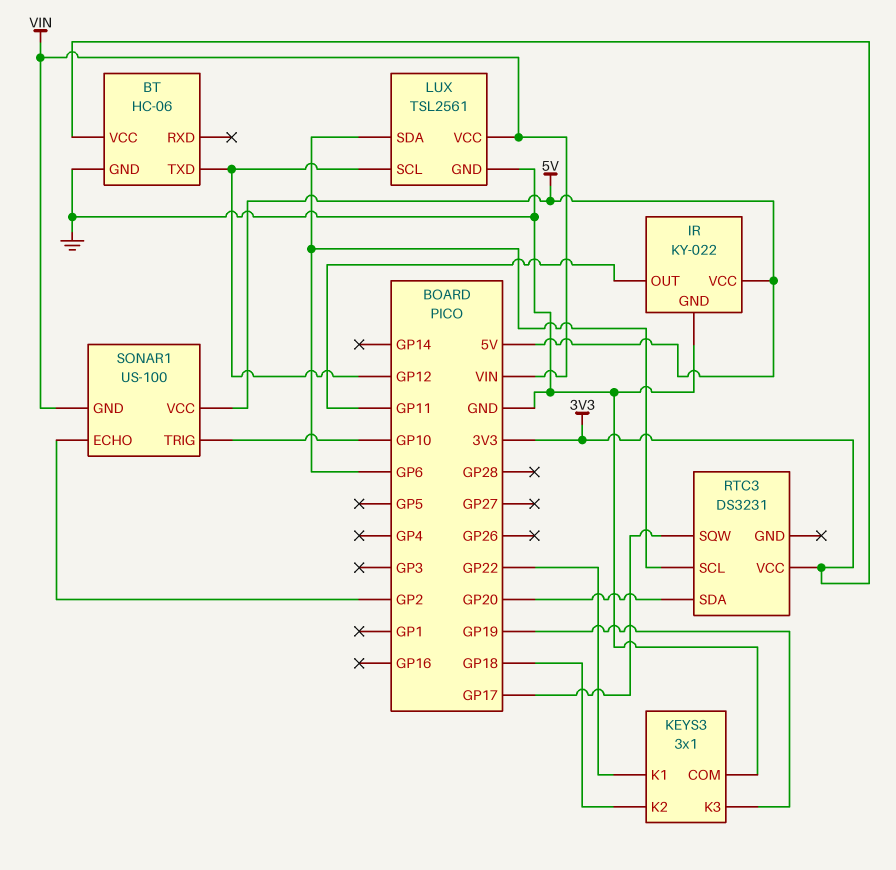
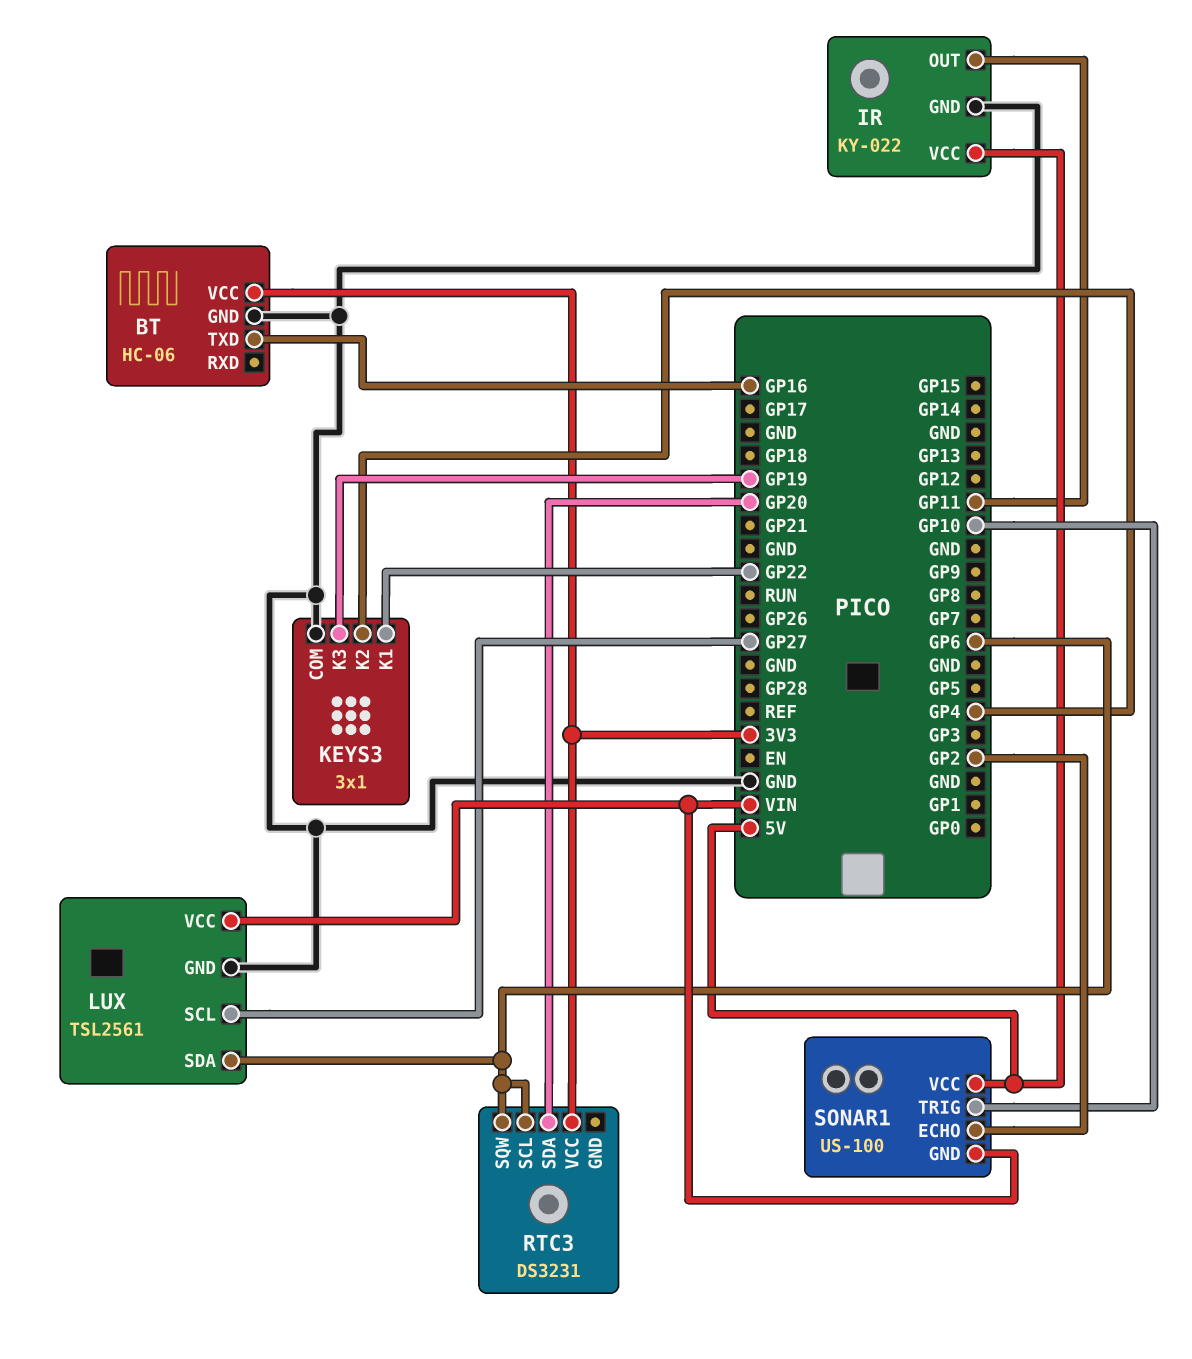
BT pin TXD: GP12 -> GP16
KEYS3 pin K2: GP18 -> GP4
LUX pin SCL: GP12 -> GP27
RTC3 pin SQW: GP17 -> GP6

